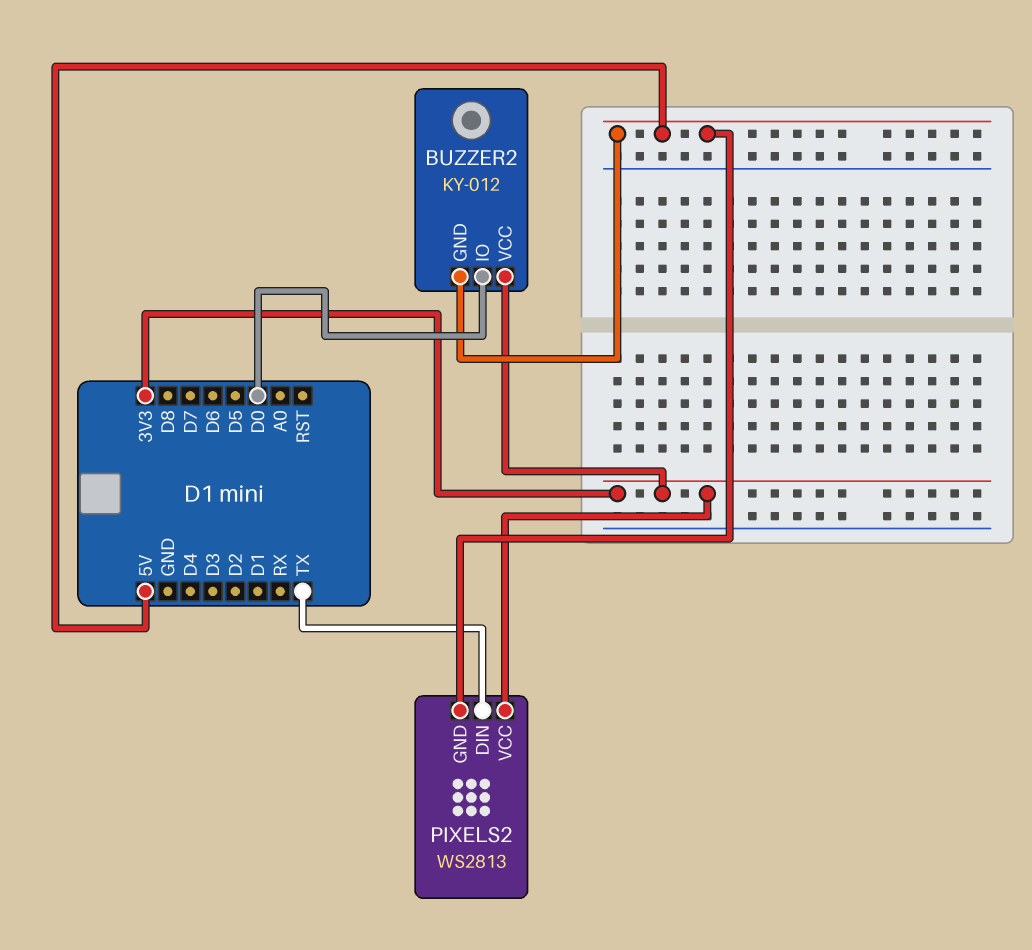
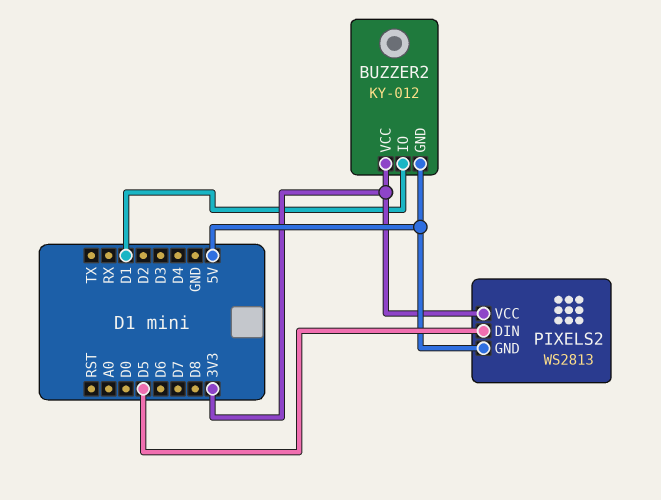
BUZZER2 pin IO: D0 -> D1
PIXELS2 pin DIN: TX -> D5

